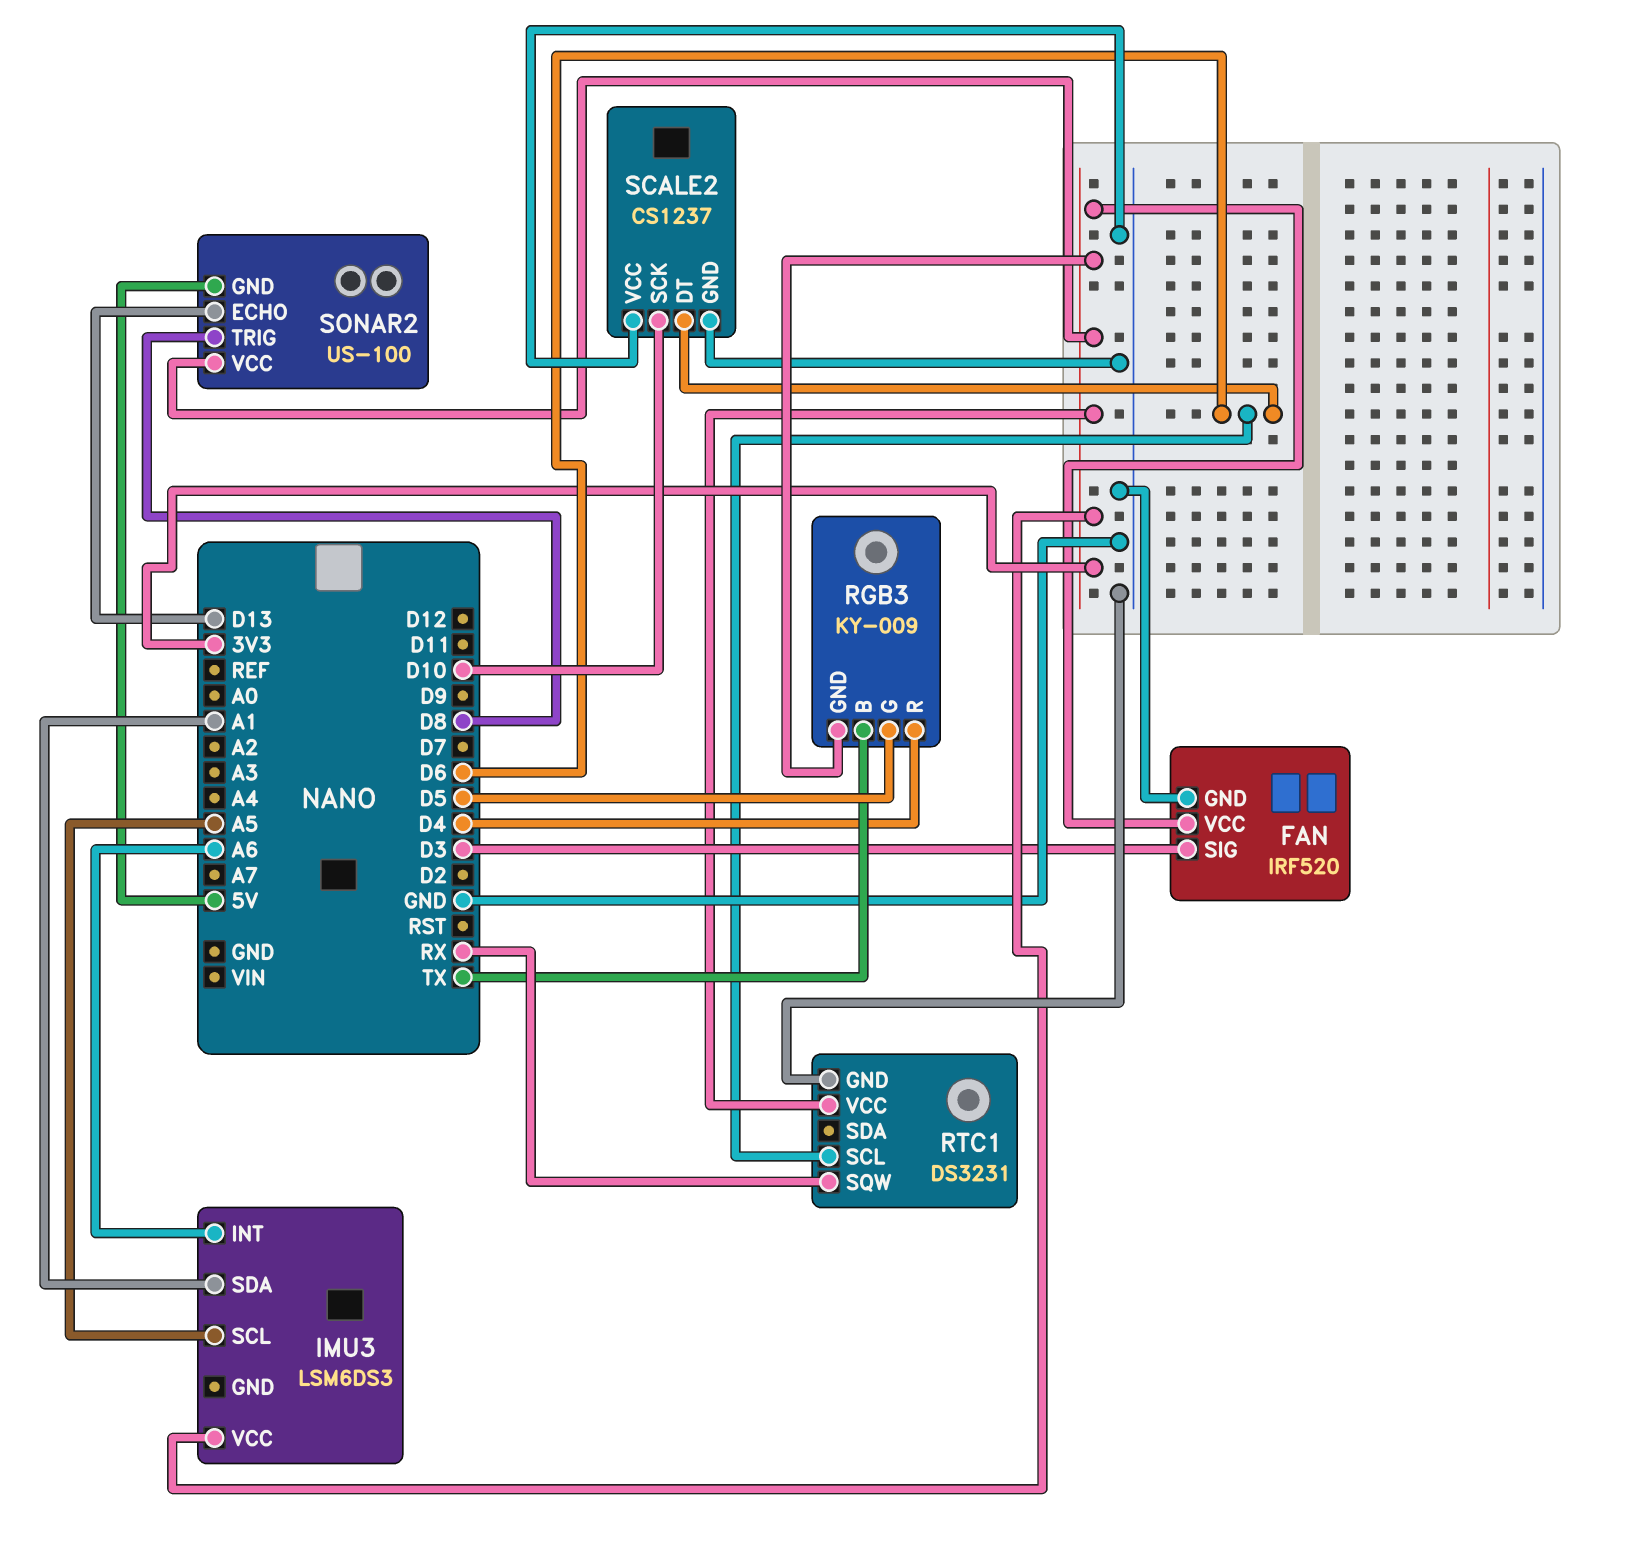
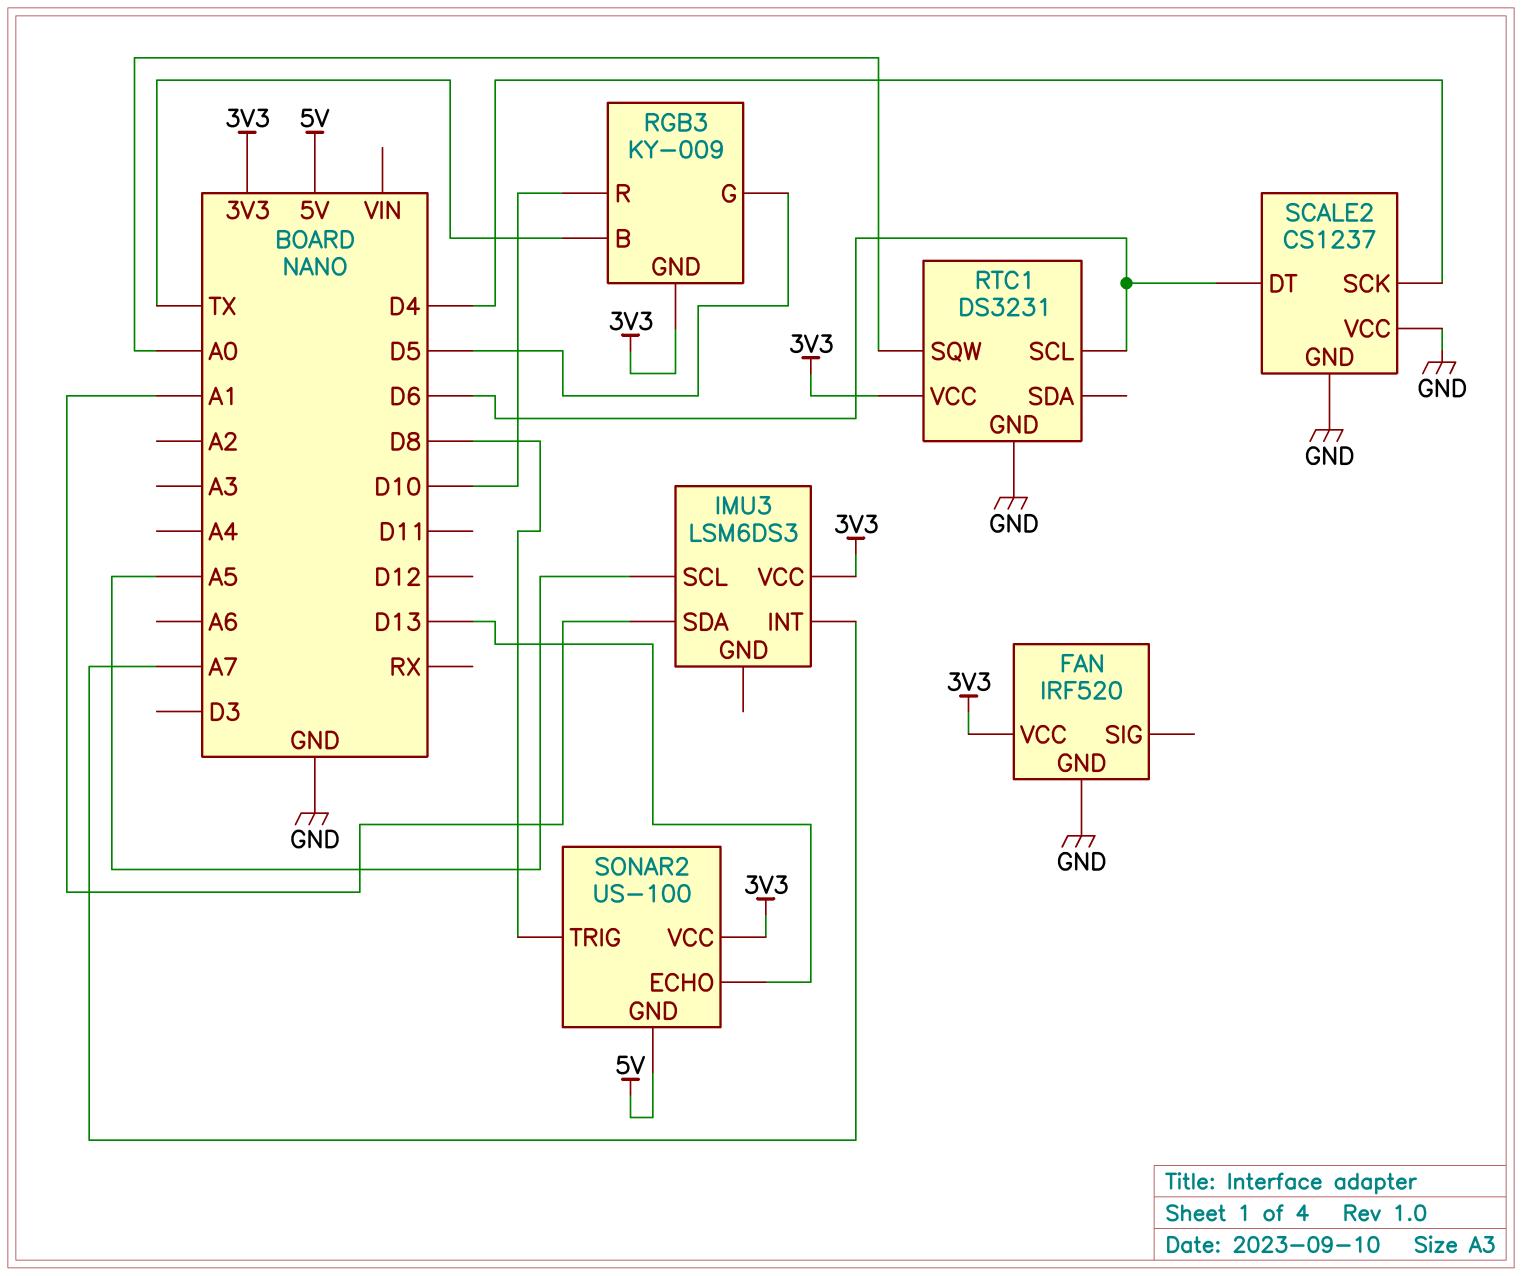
FAN pin SIG: D3 -> none
IMU3 pin INT: A6 -> A7
RGB3 pin R: D4 -> D10
RTC1 pin SQW: RX -> A0
SCALE2 pin SCK: D10 -> D4

